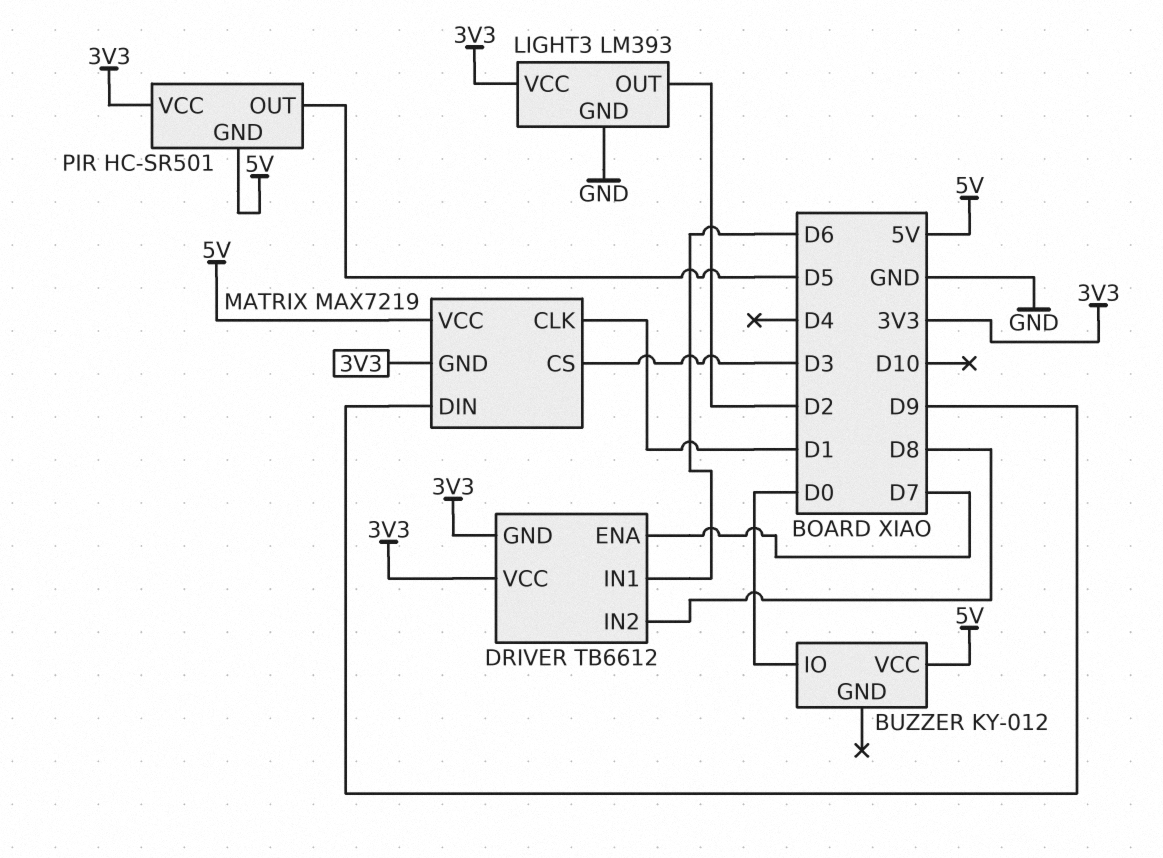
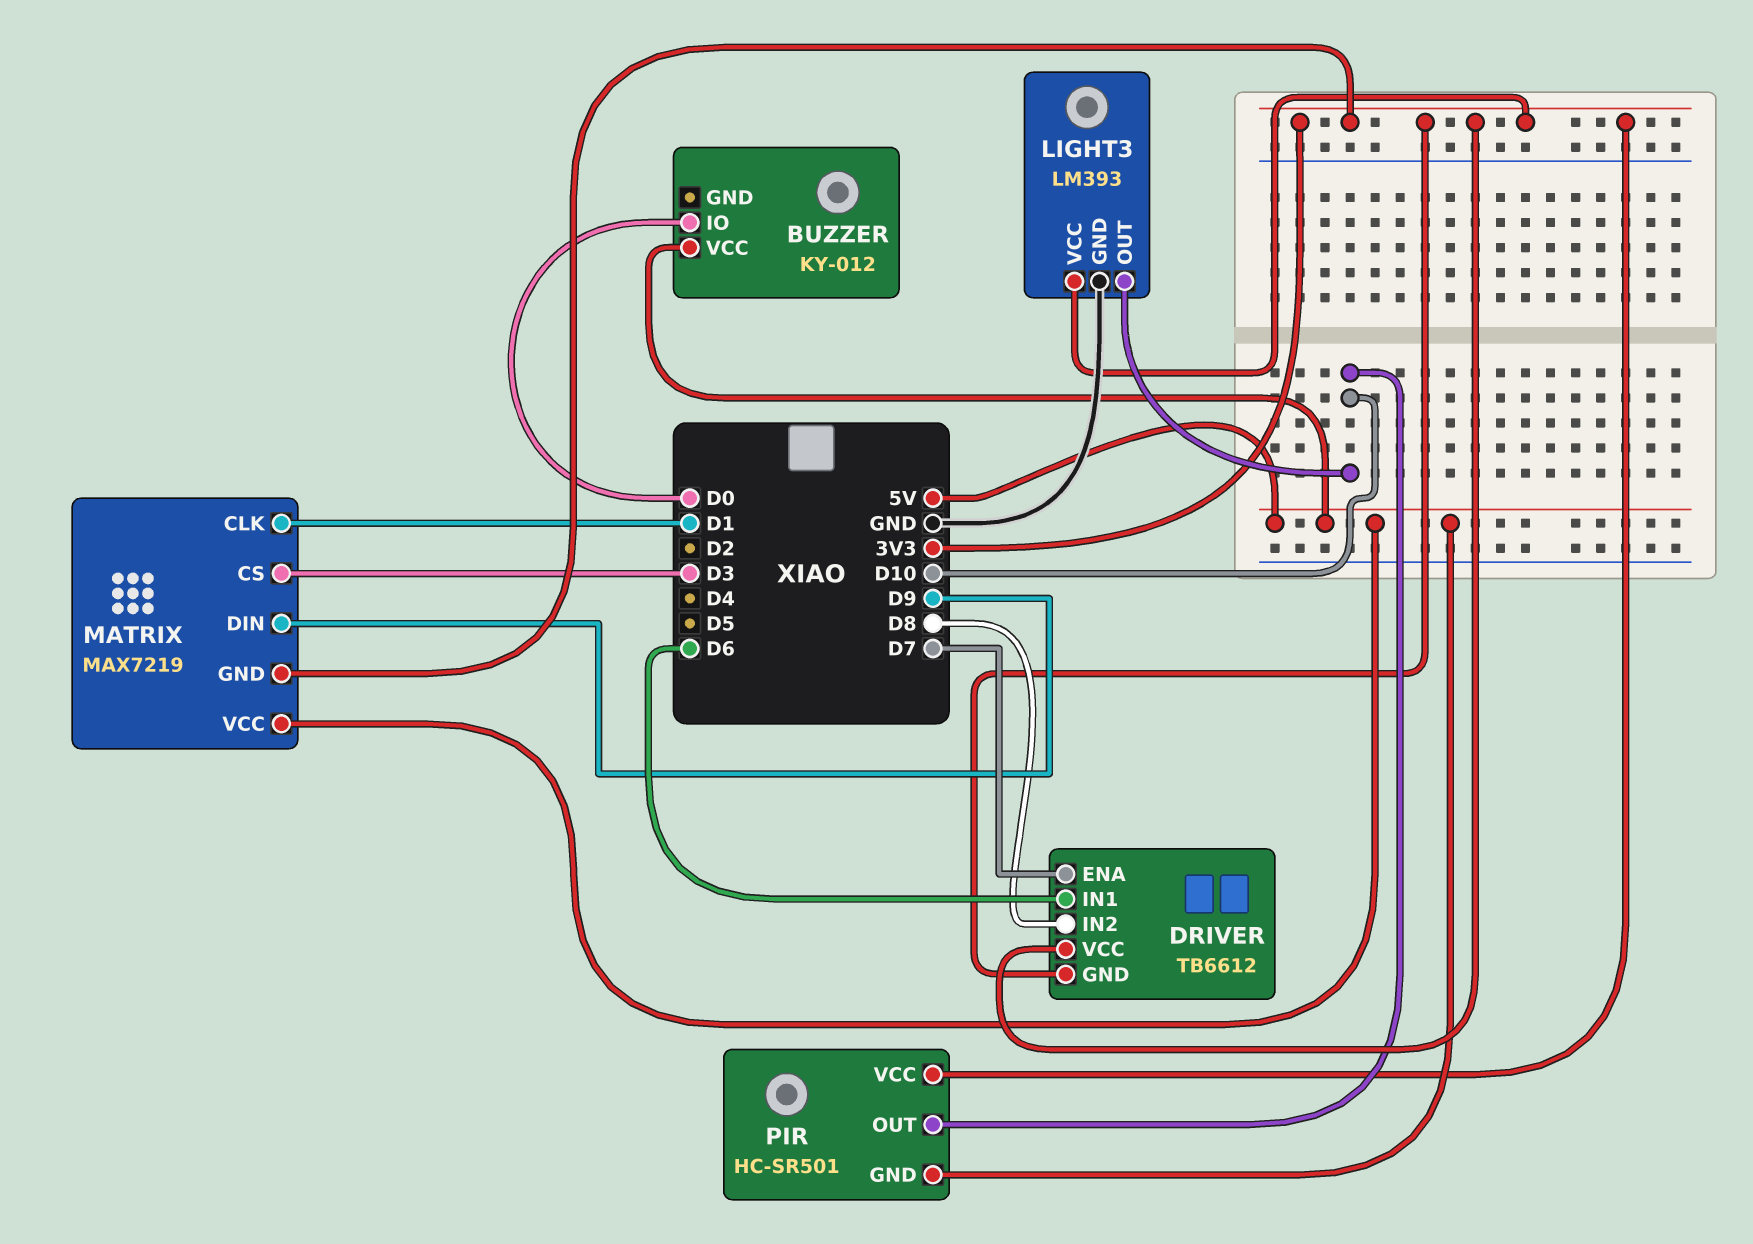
LIGHT3 pin OUT: D2 -> D10
PIR pin OUT: D5 -> D10

